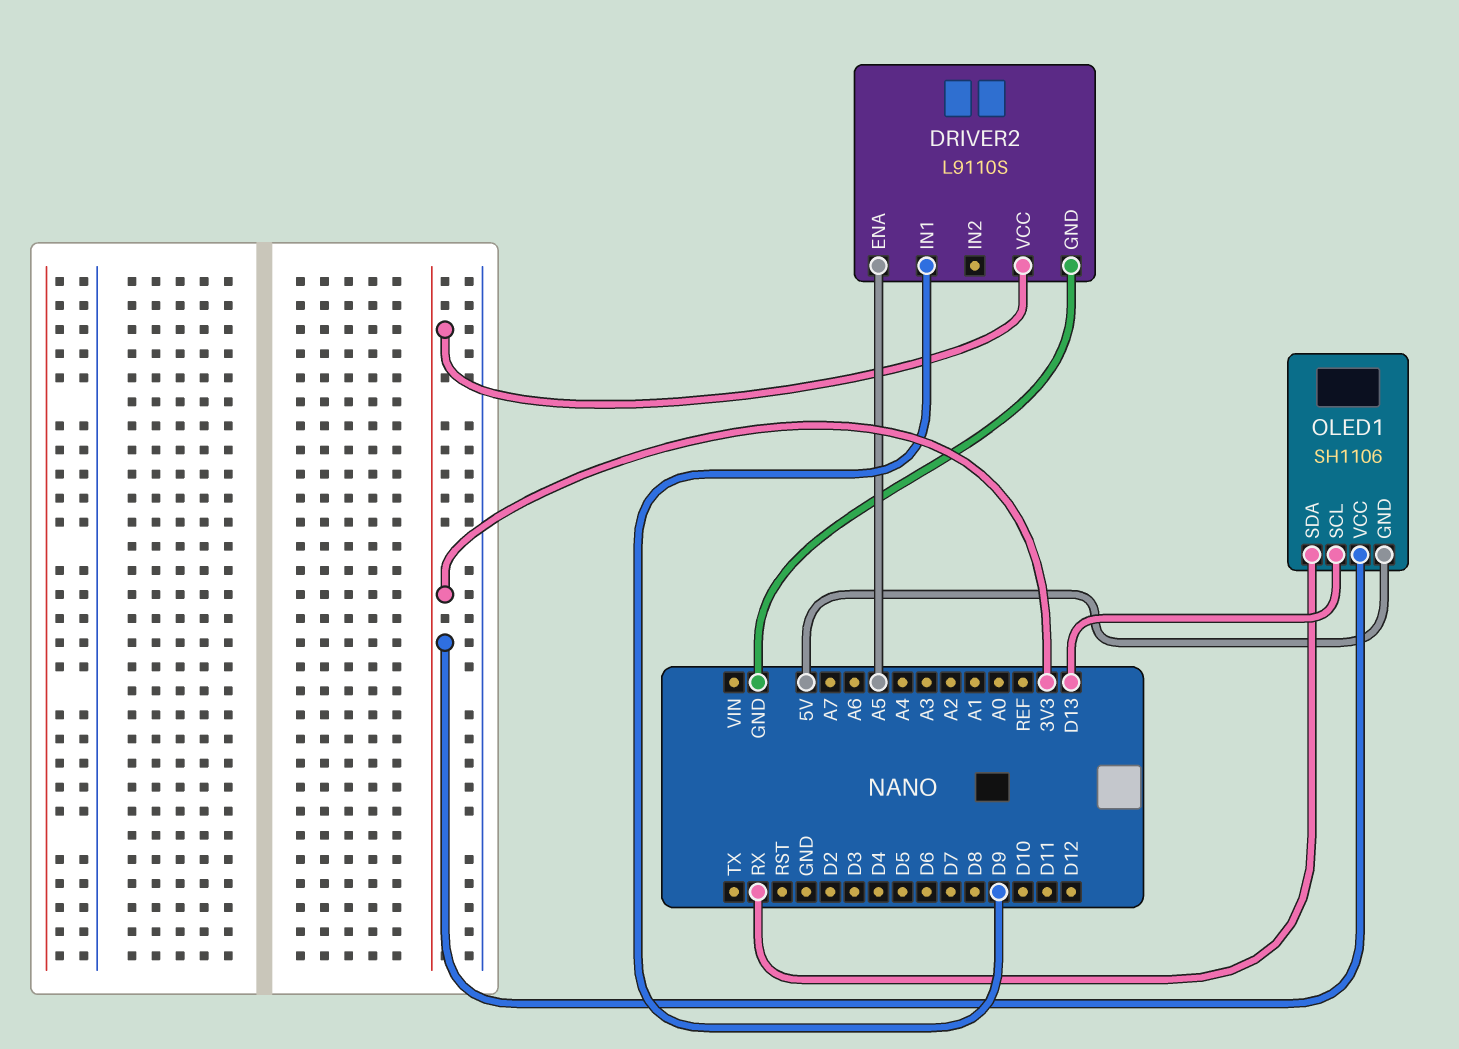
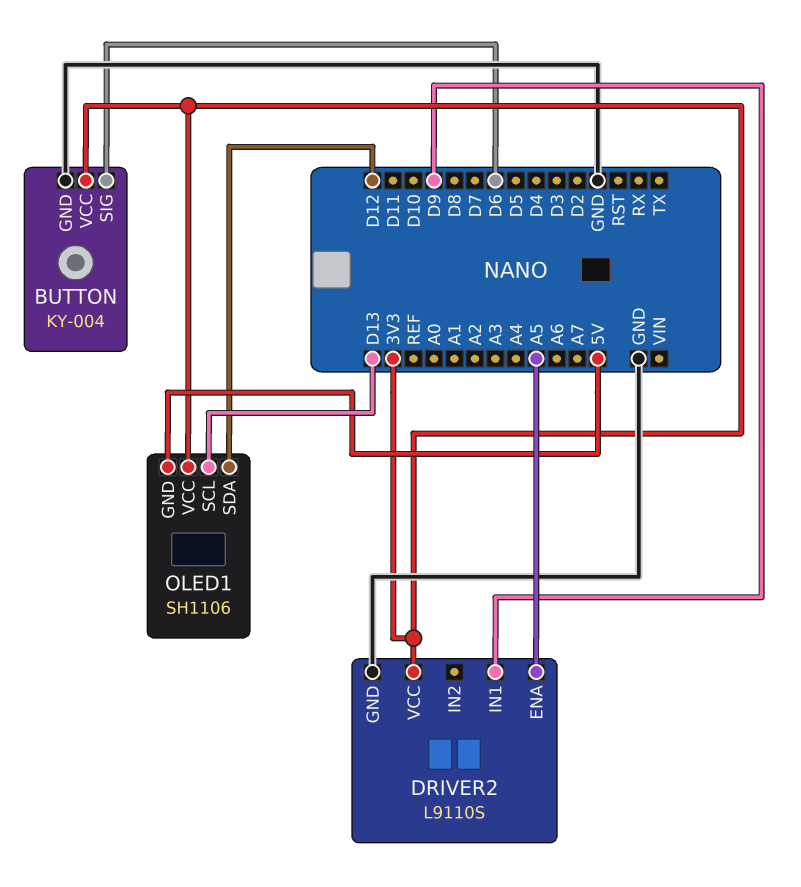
BUTTON: none -> KY-004
BUTTON pin GND: none -> GND
BUTTON pin SIG: none -> D6
BUTTON pin VCC: none -> 3V3
OLED1 pin SDA: RX -> D12

